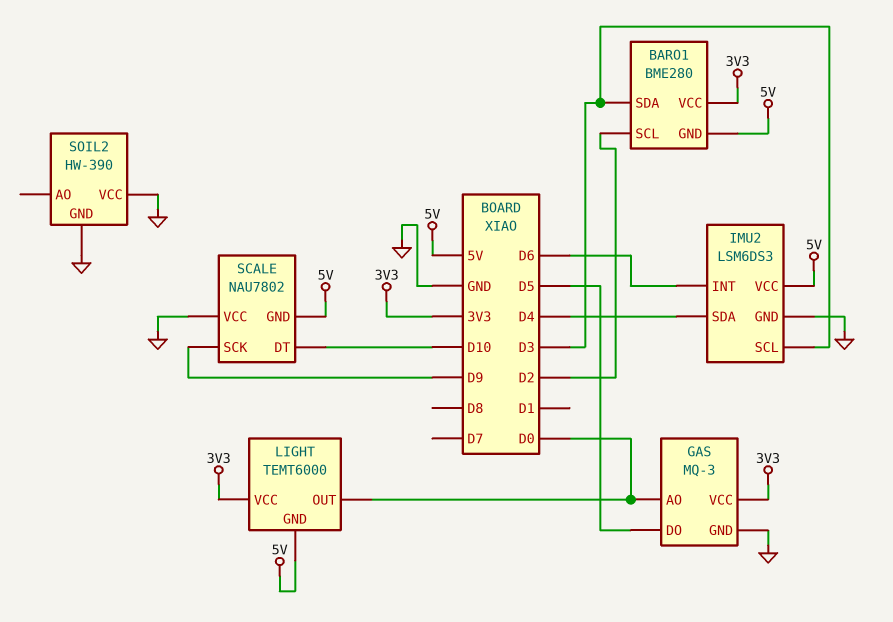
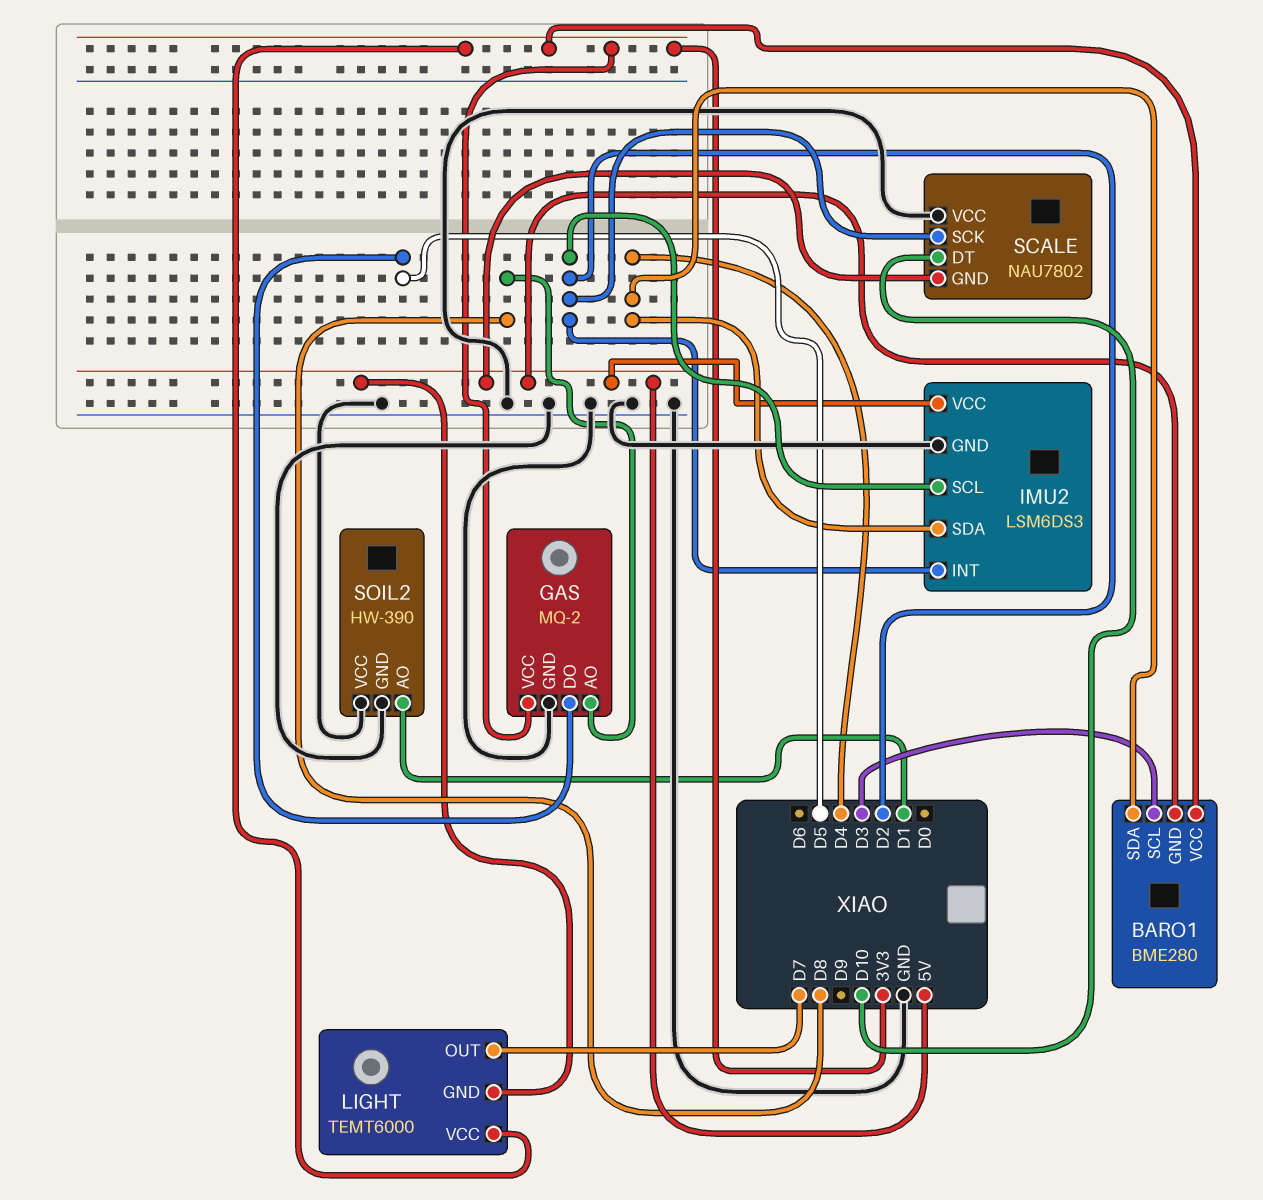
BARO1 pin SCL: D2 -> D3
BARO1 pin SDA: D3 -> D4
GAS: MQ-3 -> MQ-2
GAS pin AO: D0 -> D8
IMU2 pin INT: D6 -> D2
IMU2 pin SCL: D3 -> D2
LIGHT pin OUT: D0 -> D7
SCALE pin SCK: D9 -> D2
SOIL2 pin AO: none -> D1

